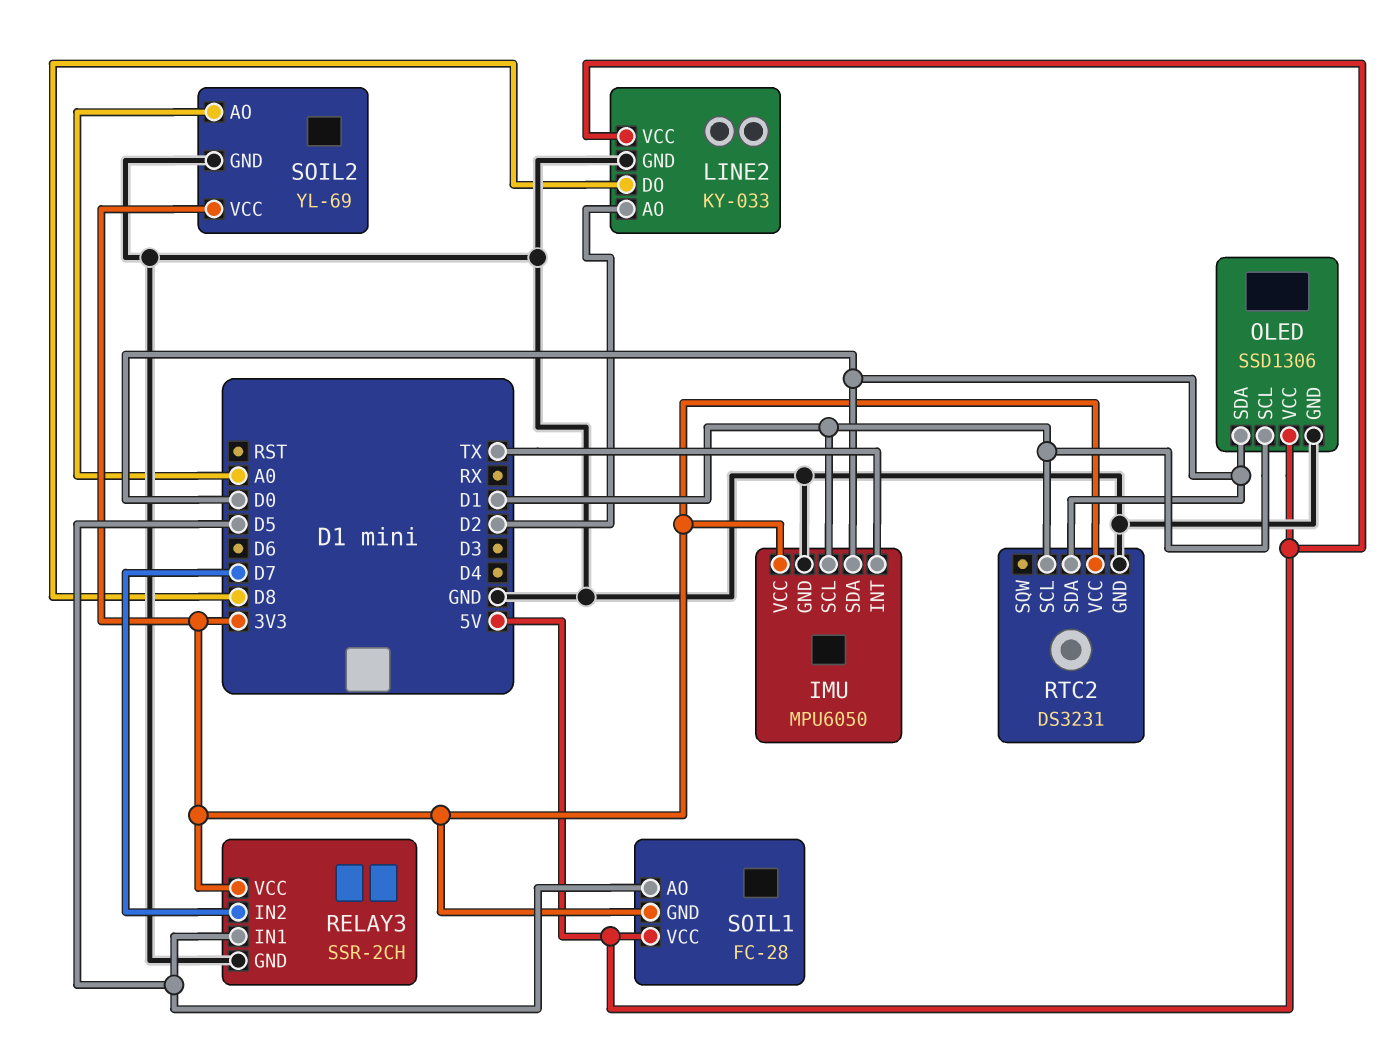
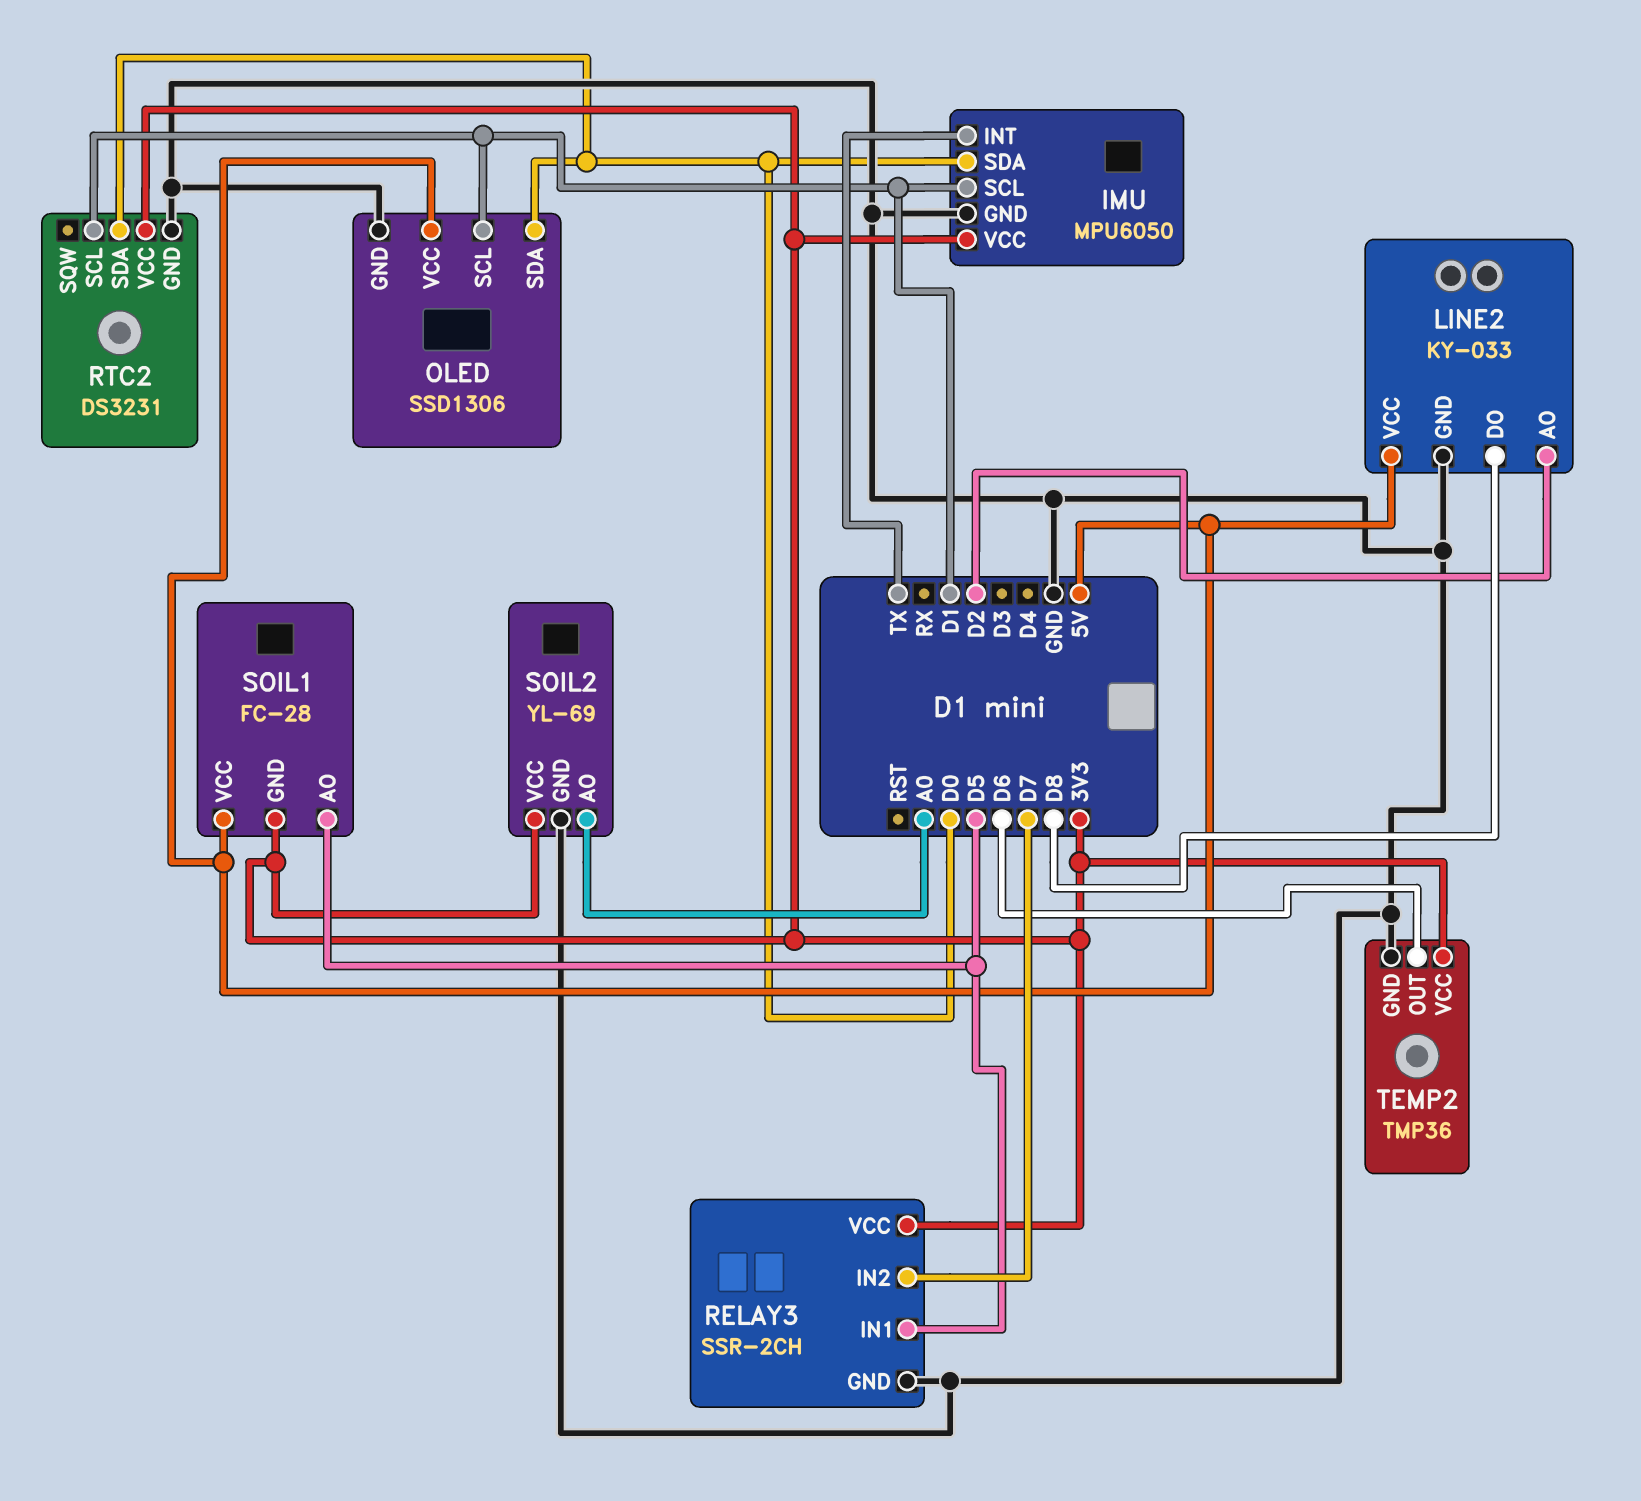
TEMP2: none -> TMP36
TEMP2 pin GND: none -> GND
TEMP2 pin OUT: none -> D6
TEMP2 pin VCC: none -> 3V3

